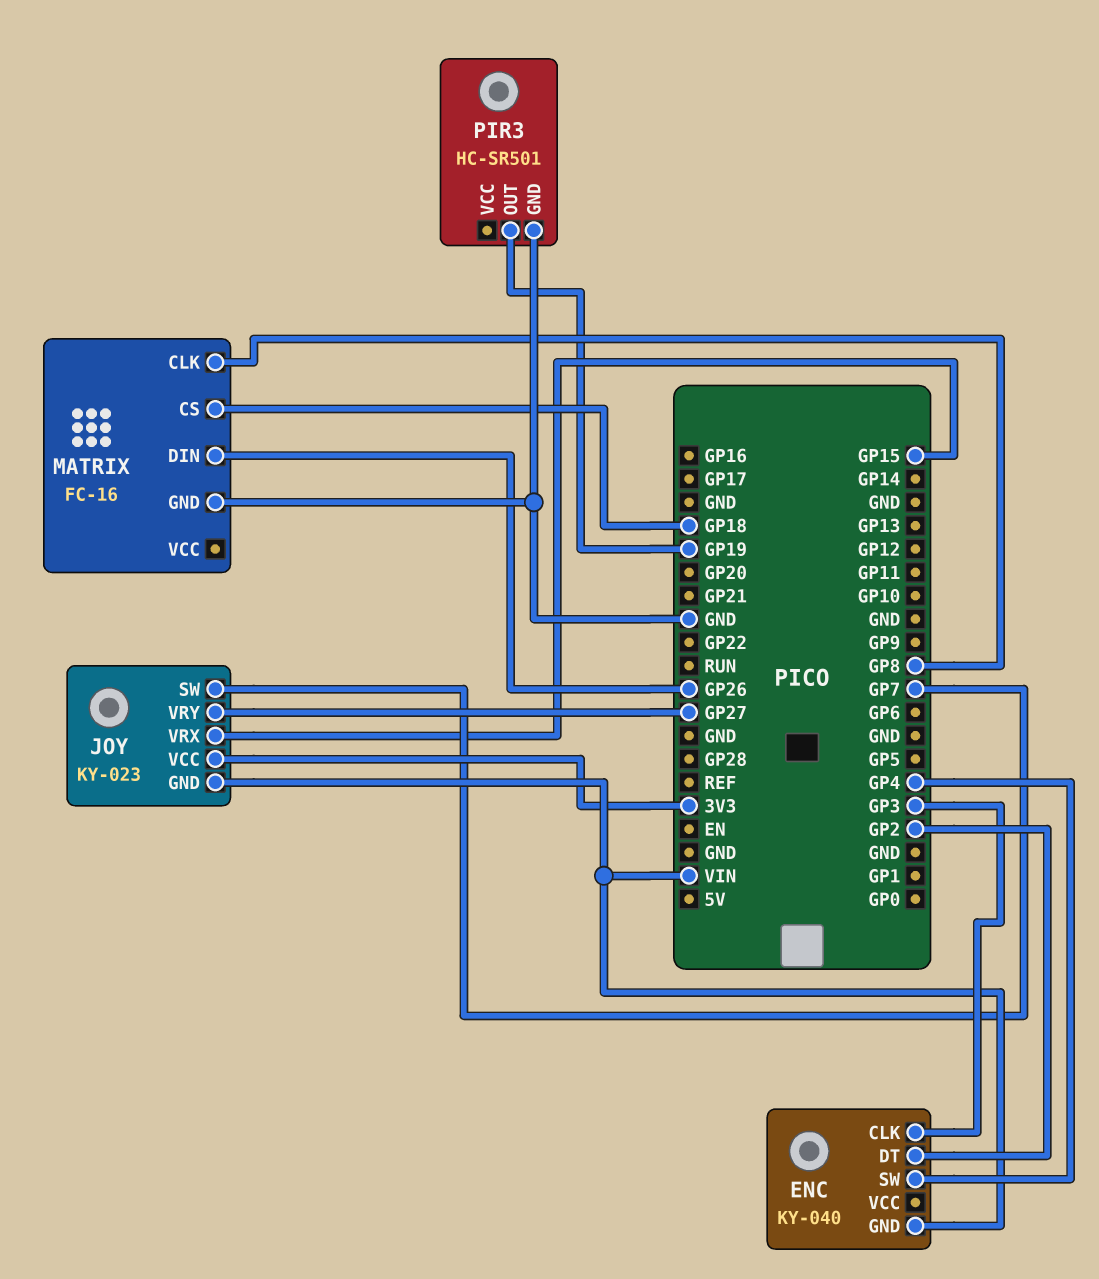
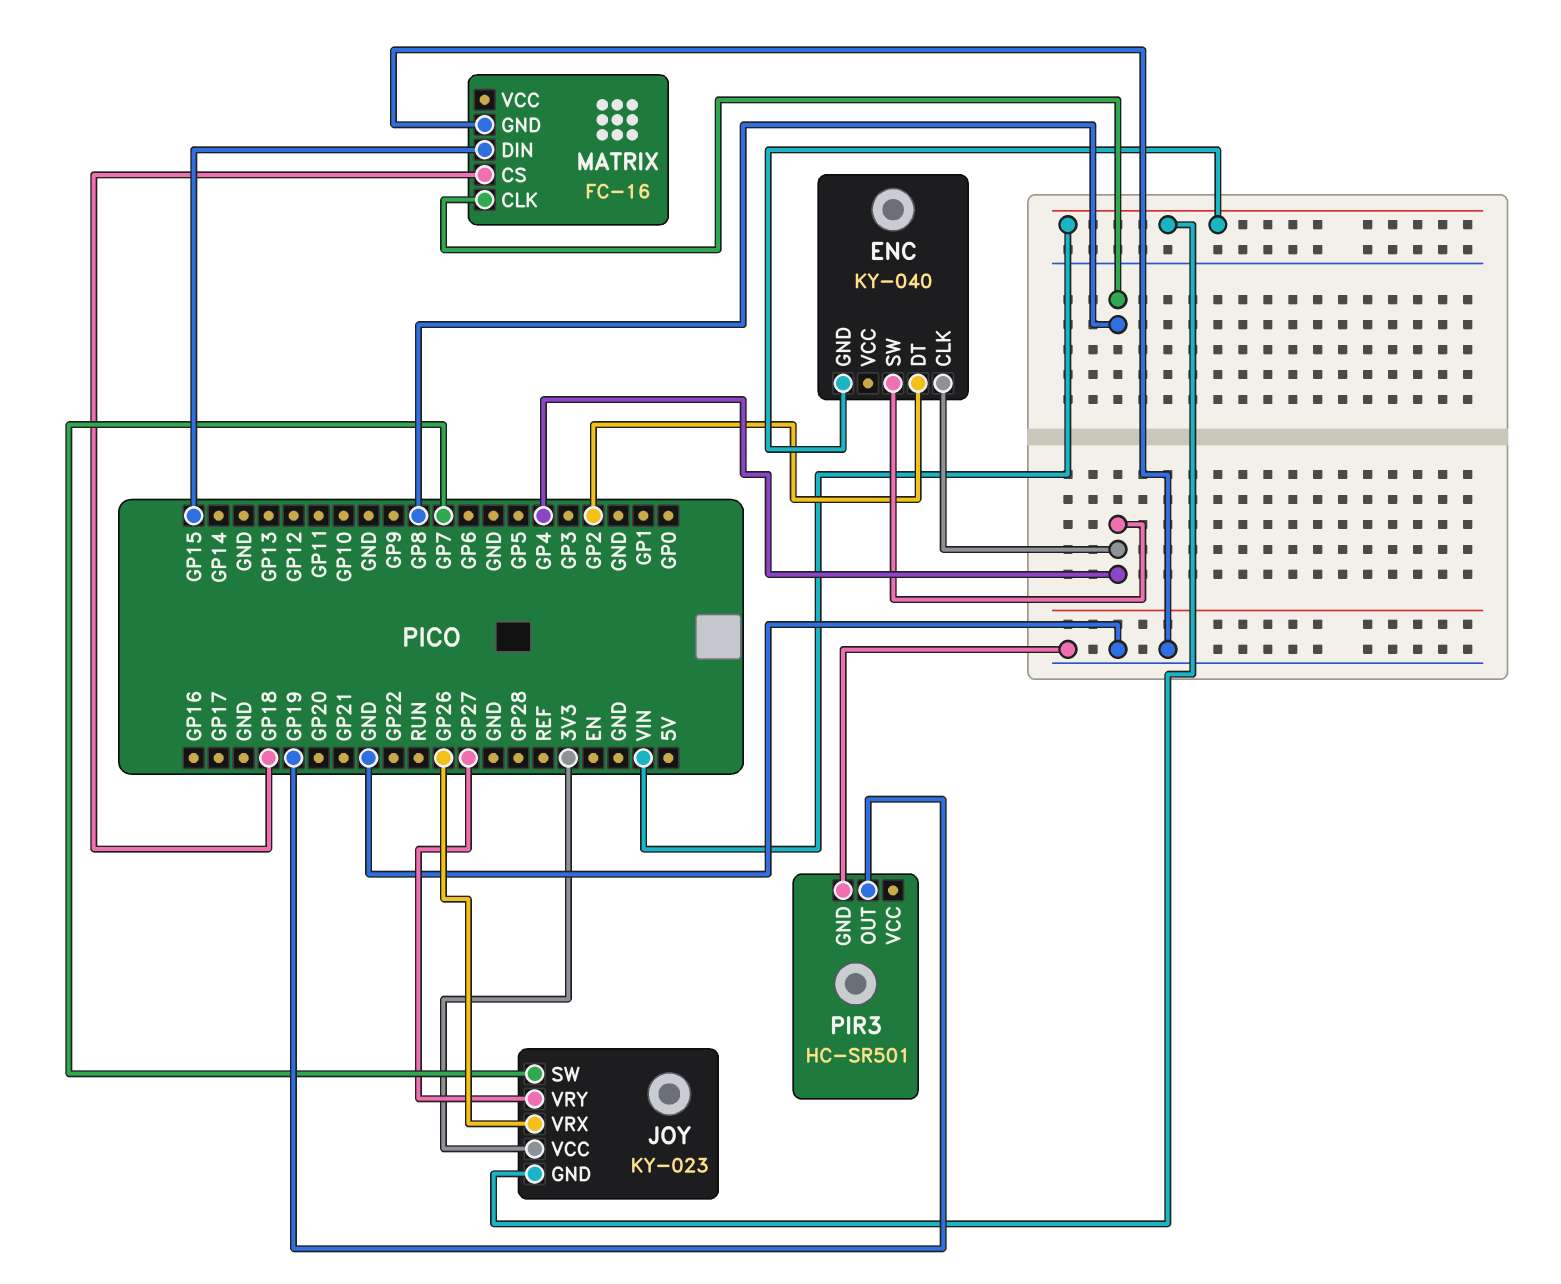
ENC pin CLK: GP3 -> GP4
JOY pin VRX: GP15 -> GP26
MATRIX pin DIN: GP26 -> GP15

